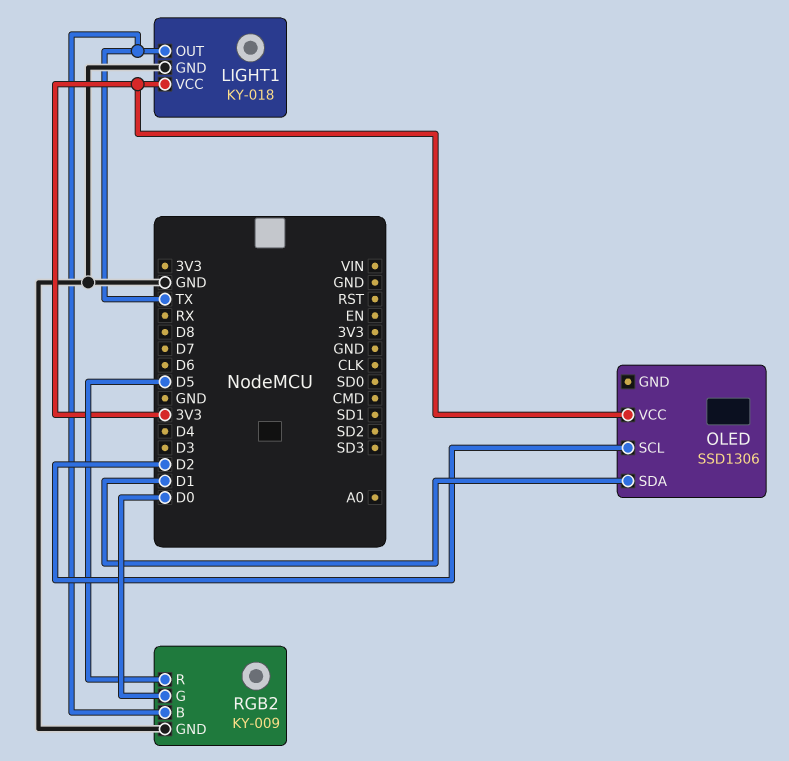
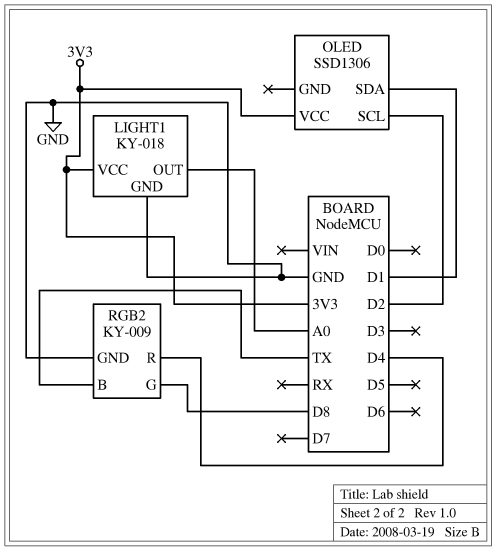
LIGHT1 pin OUT: TX -> A0
RGB2 pin G: D0 -> D8
RGB2 pin R: D5 -> D4

